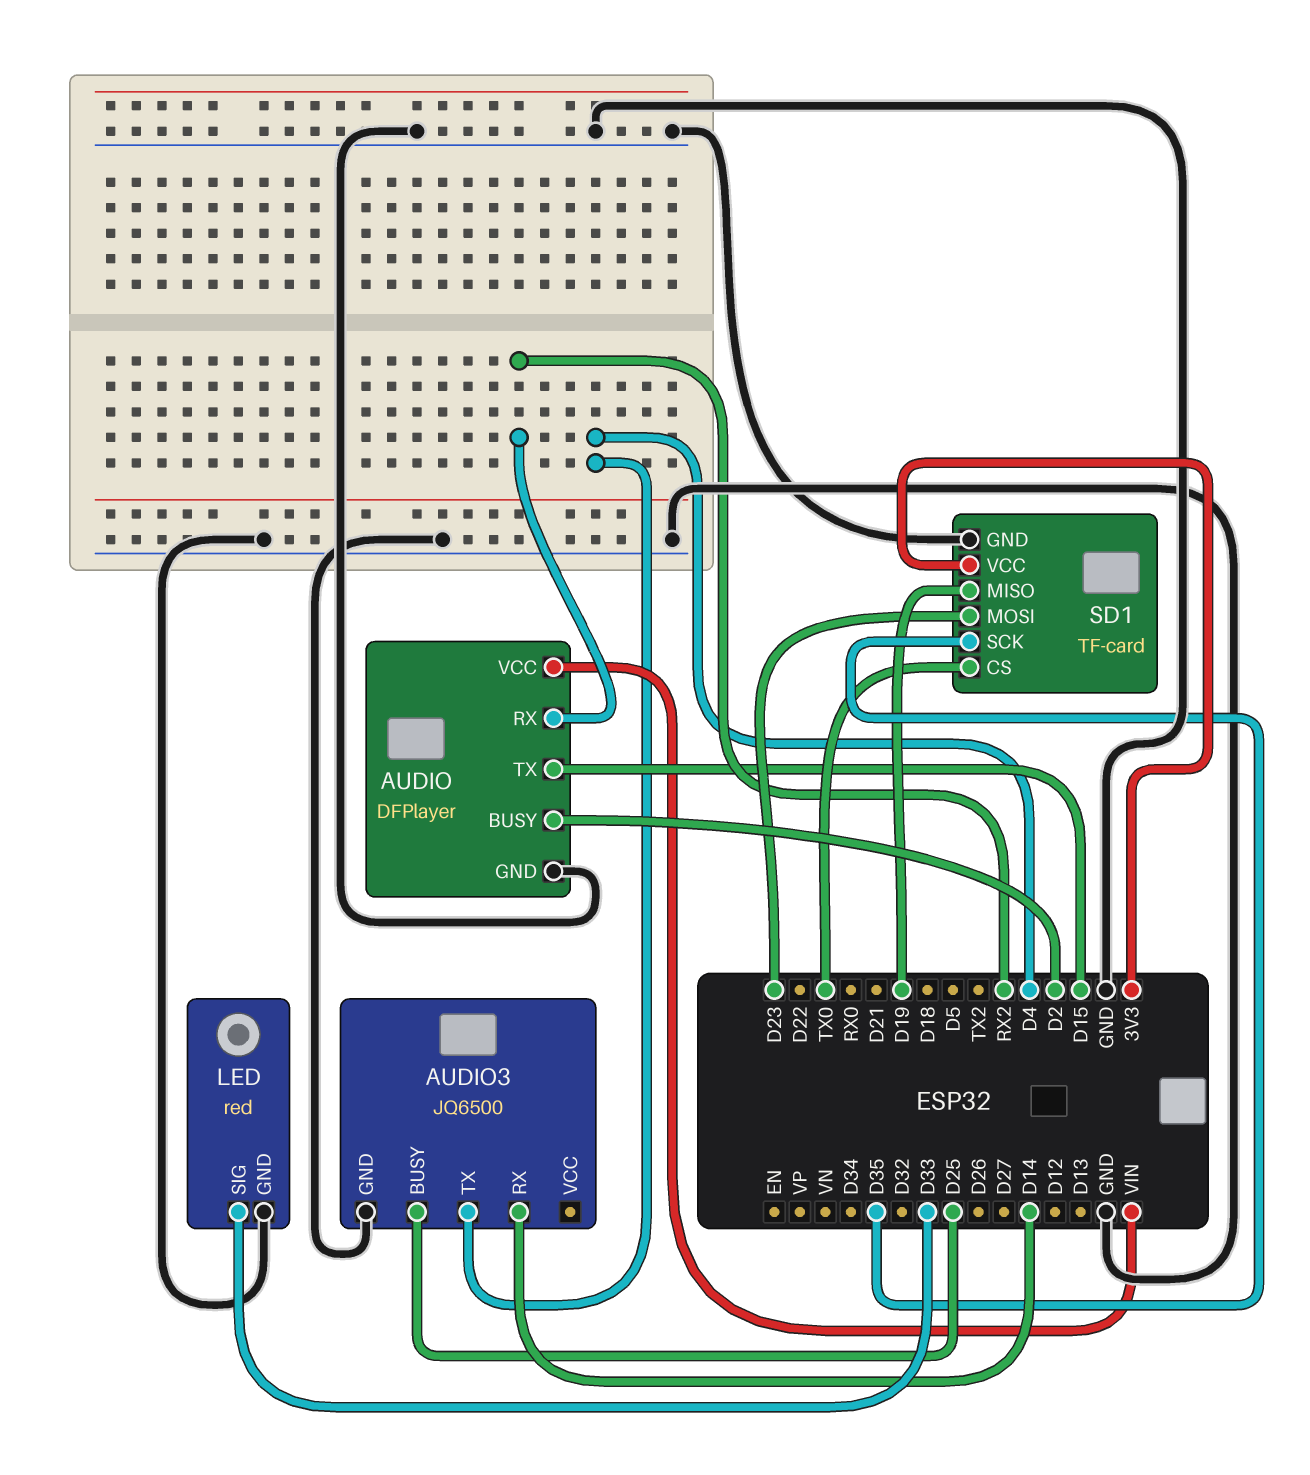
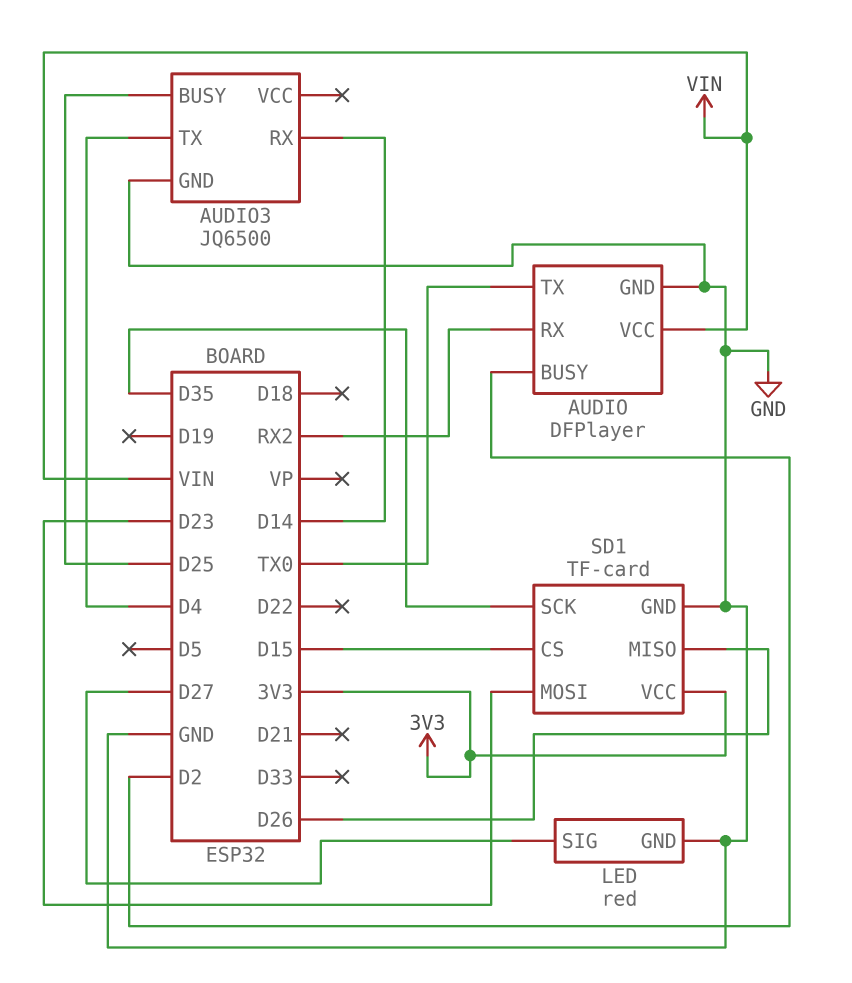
AUDIO pin TX: D15 -> TX0
LED pin SIG: D33 -> D27
SD1 pin CS: TX0 -> D15
SD1 pin MISO: D19 -> D26

